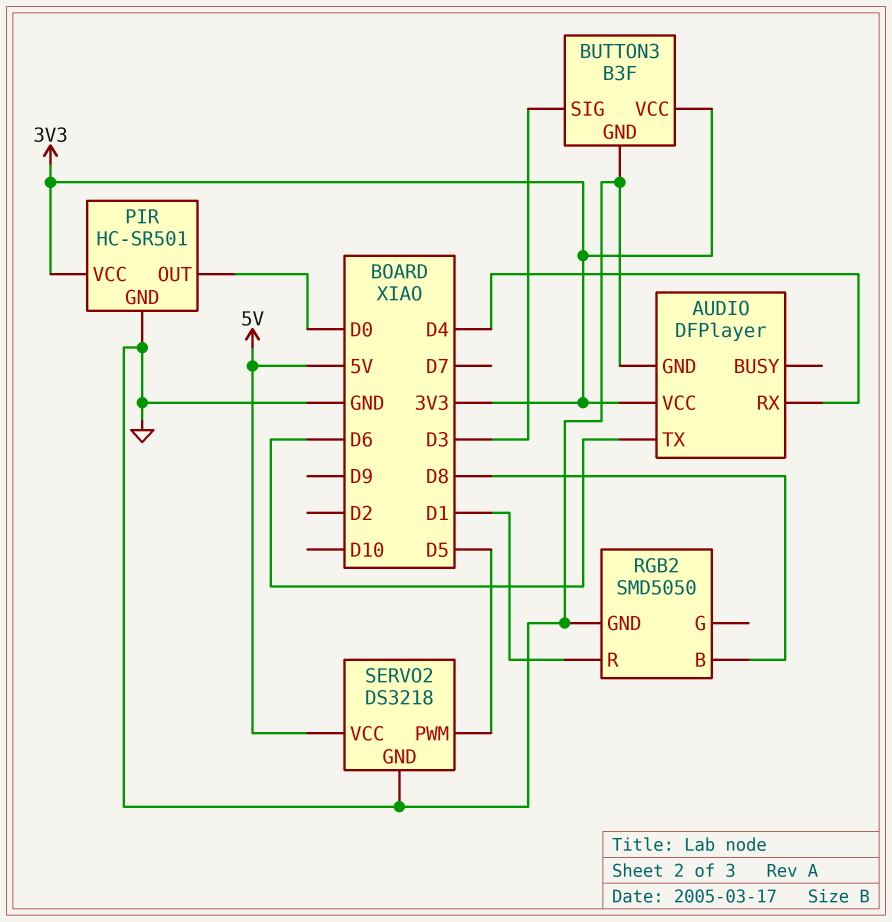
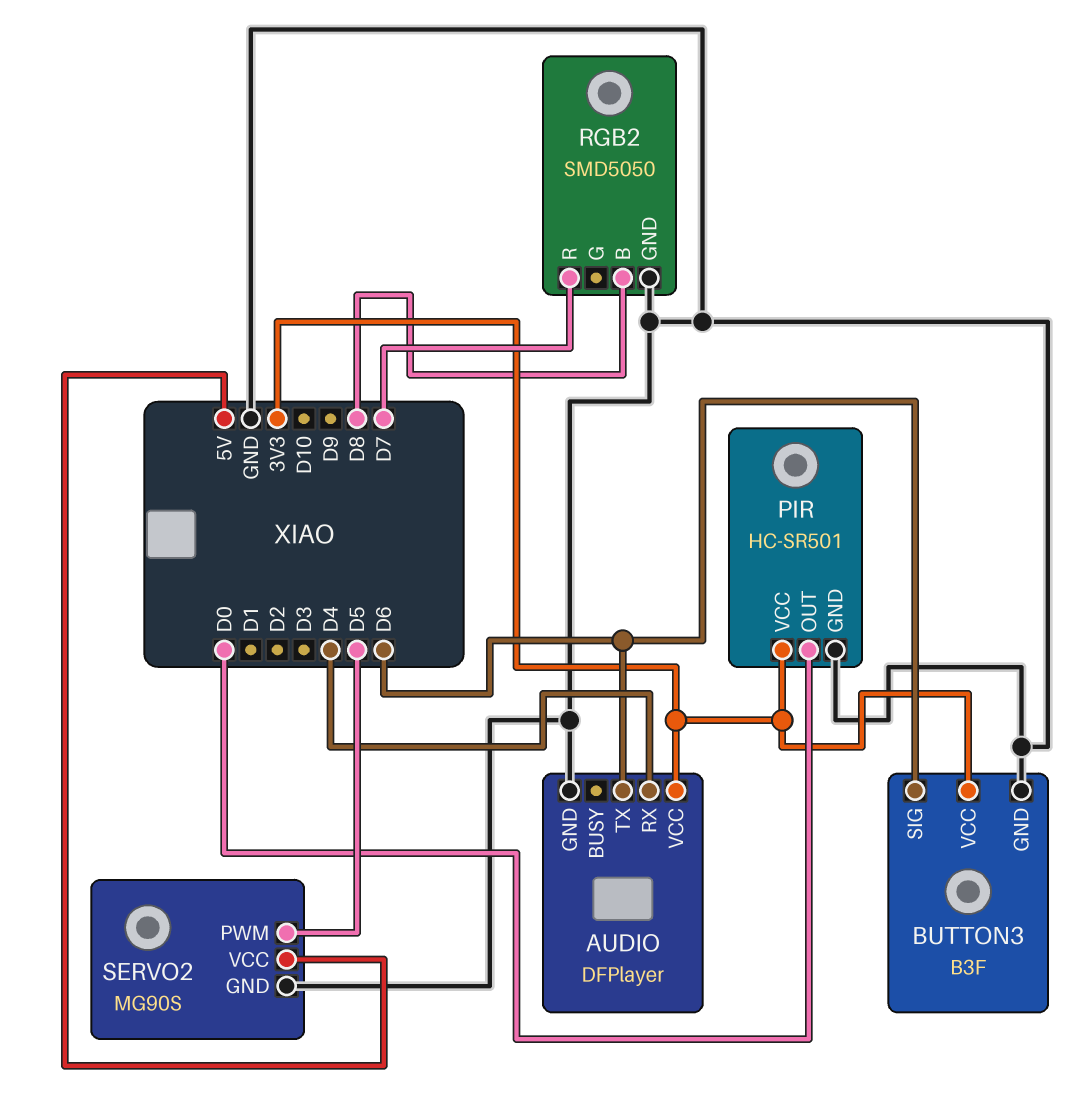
BUTTON3 pin SIG: D3 -> D6
RGB2 pin R: D1 -> D7
SERVO2: DS3218 -> MG90S

